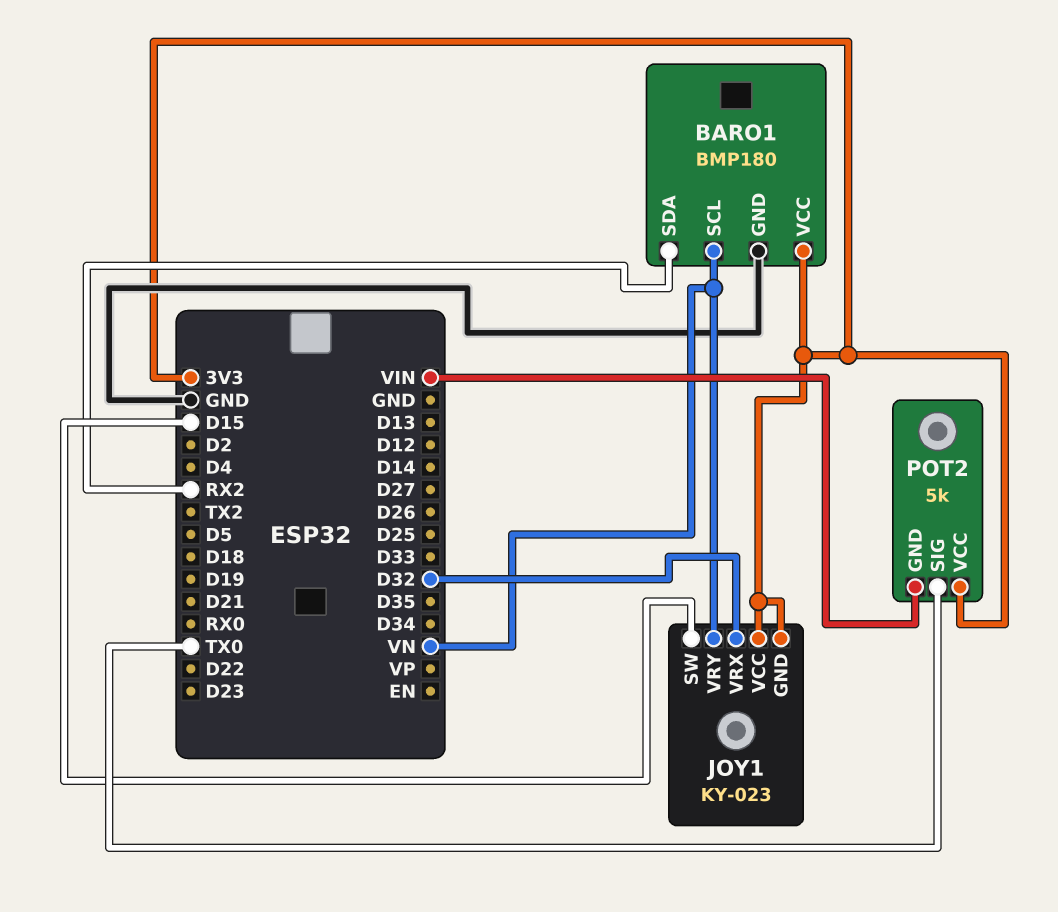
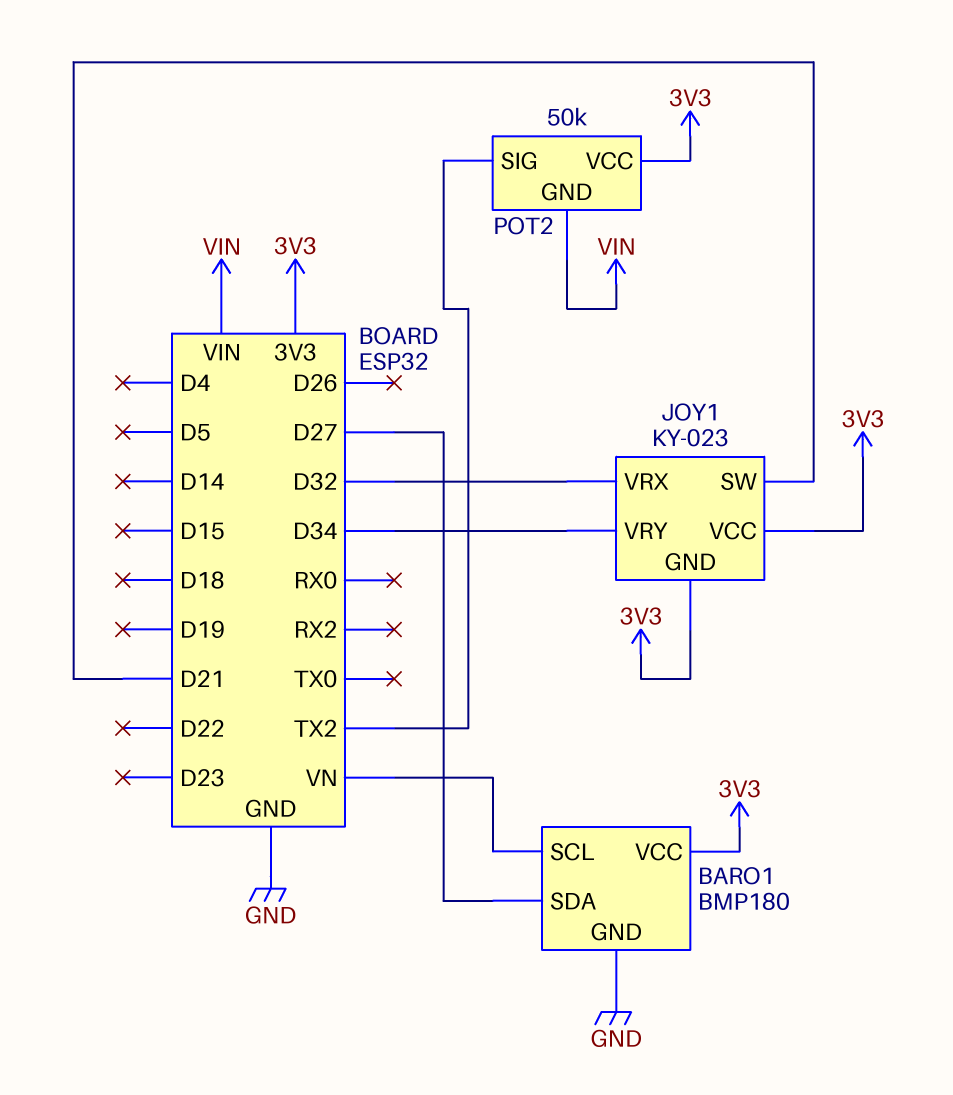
BARO1 pin SDA: RX2 -> D27
JOY1 pin SW: D15 -> D21
JOY1 pin VRY: VN -> D34
POT2: 5k -> 50k
POT2 pin SIG: TX0 -> TX2

